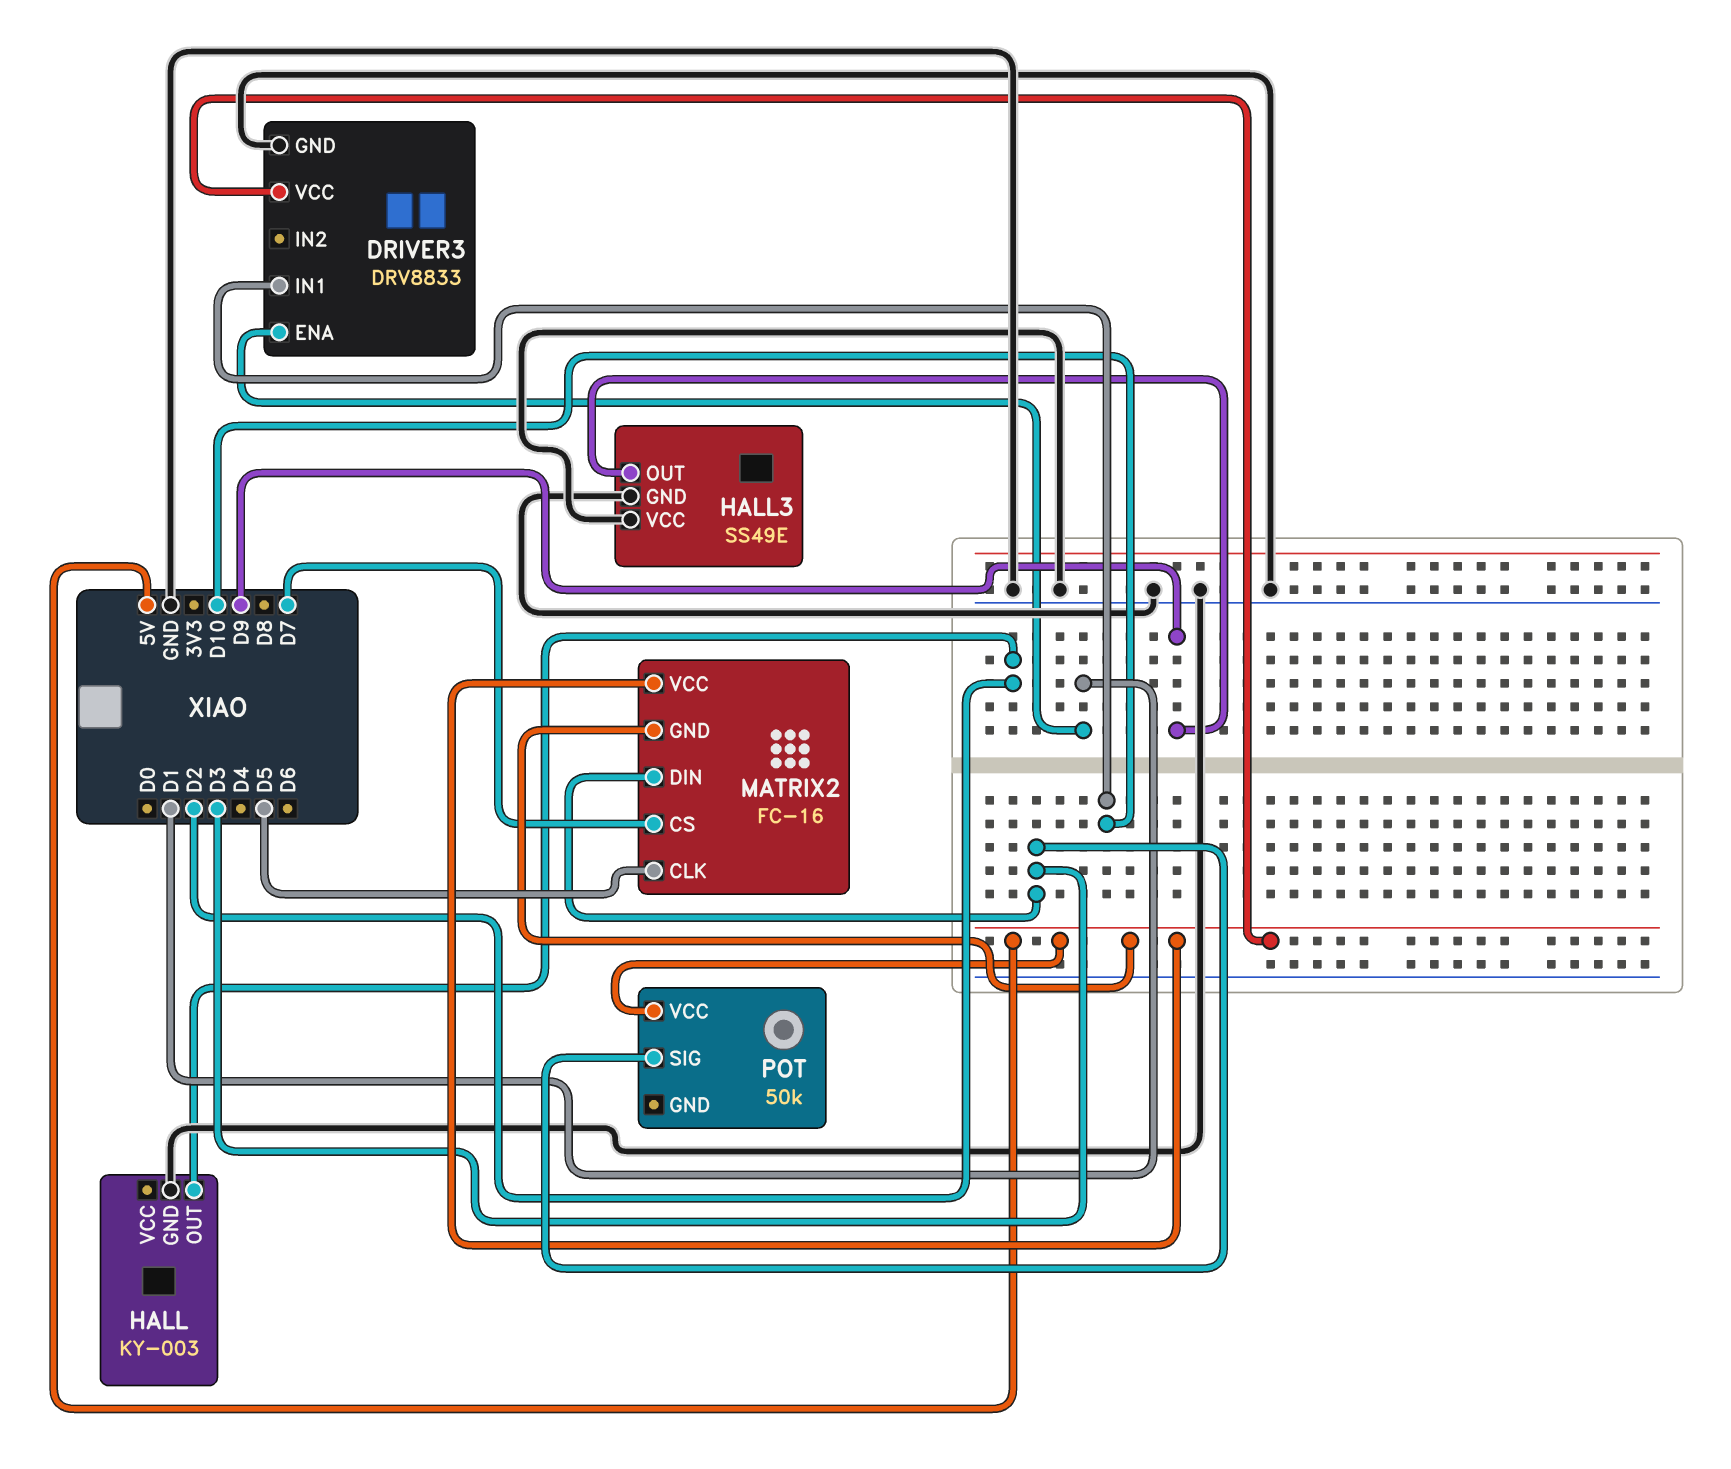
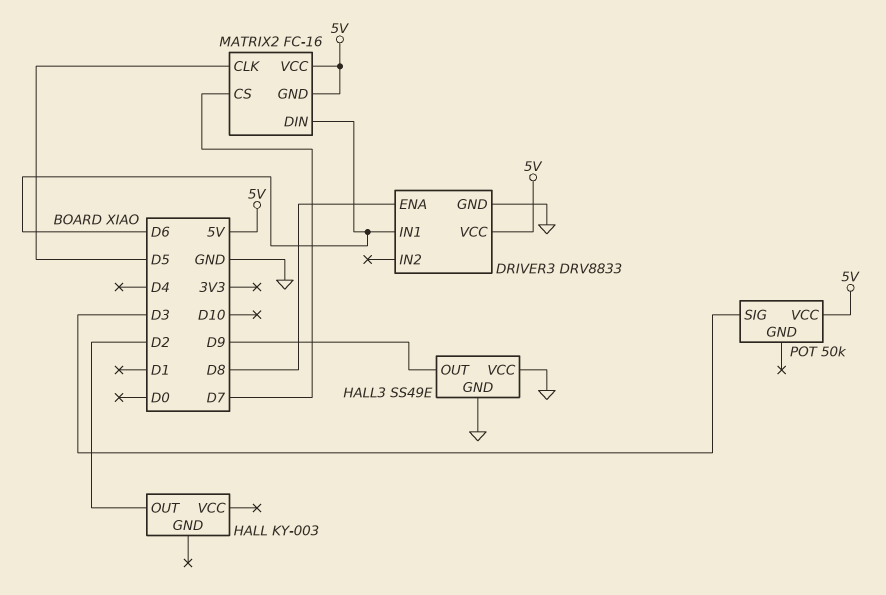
DRIVER3 pin ENA: D1 -> D8
DRIVER3 pin IN1: D10 -> D6
HALL pin GND: GND -> none
MATRIX2 pin DIN: D3 -> D6

